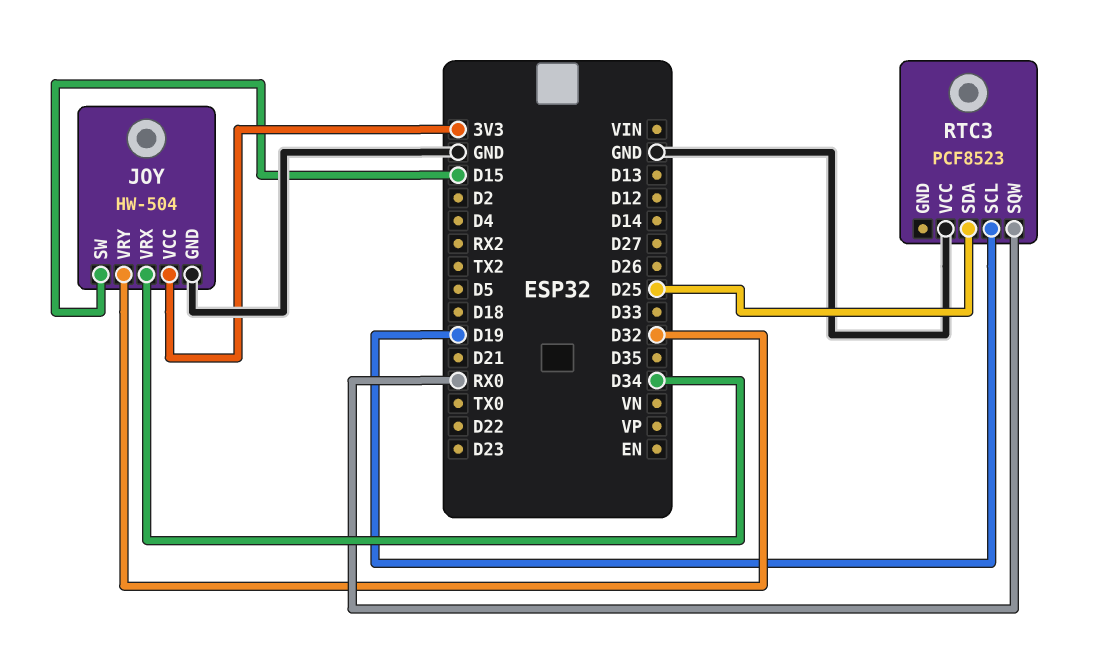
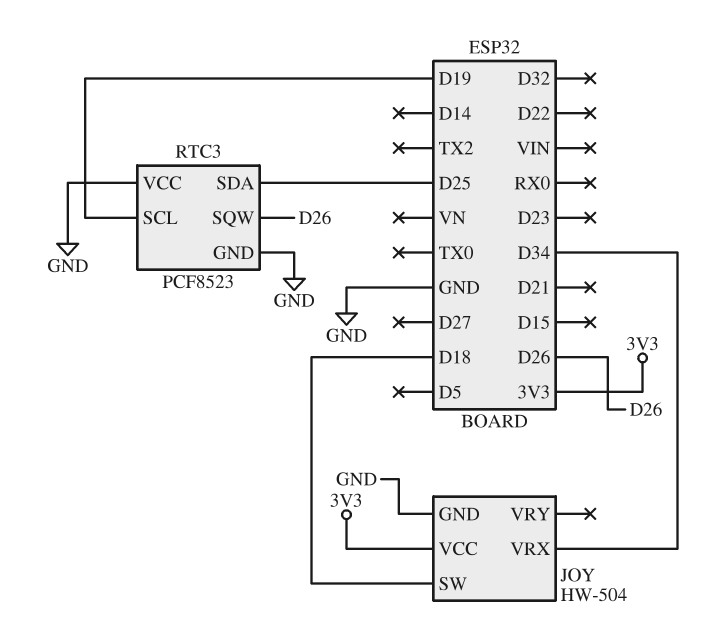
JOY pin SW: D15 -> D18
JOY pin VRY: D32 -> none
RTC3 pin GND: none -> GND
RTC3 pin SQW: RX0 -> D26

